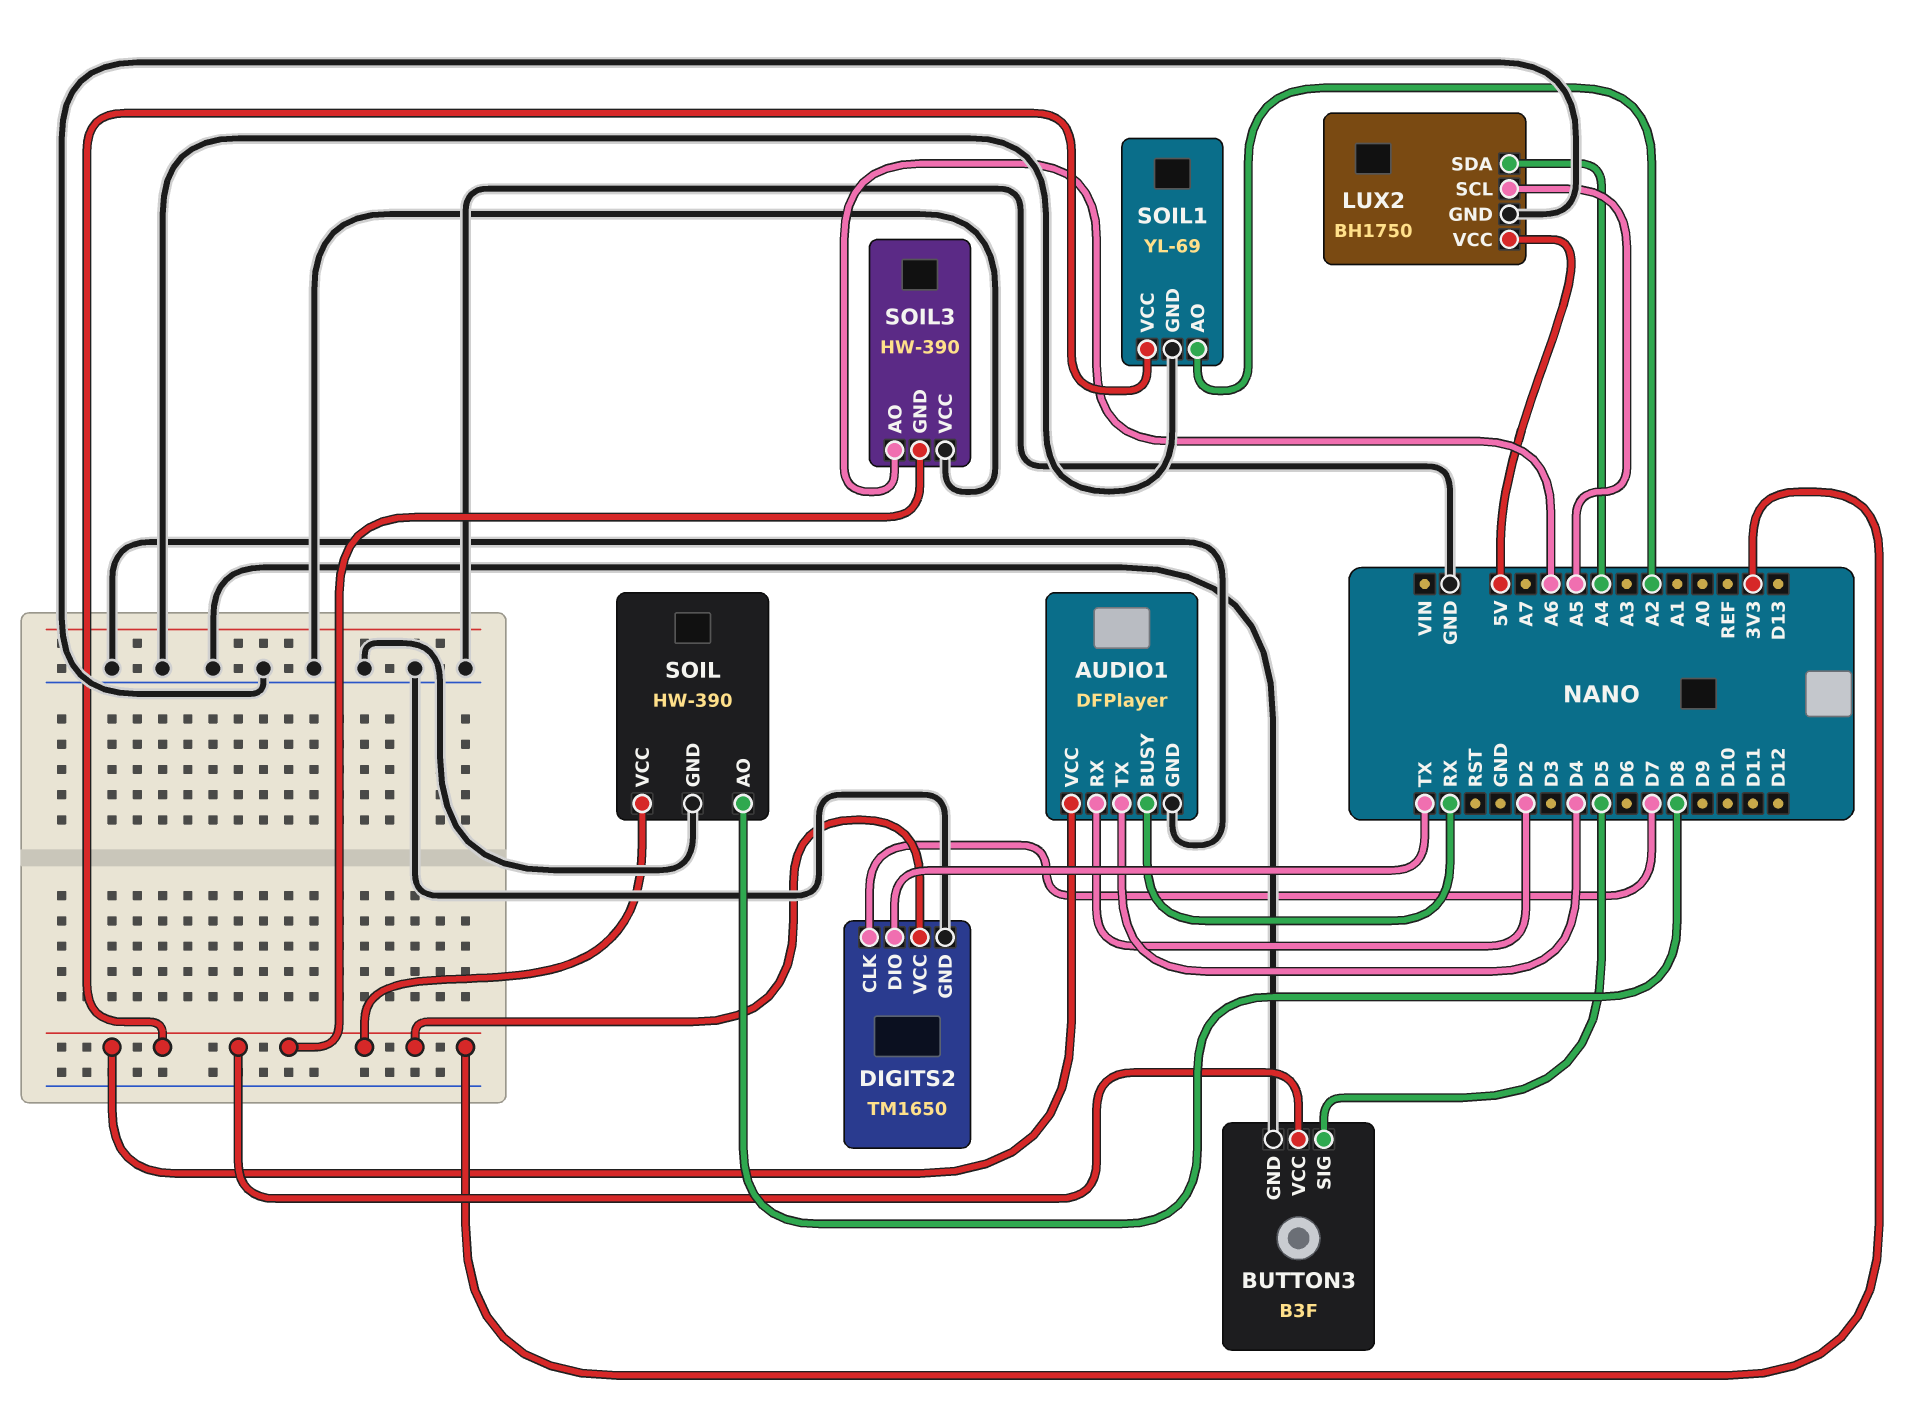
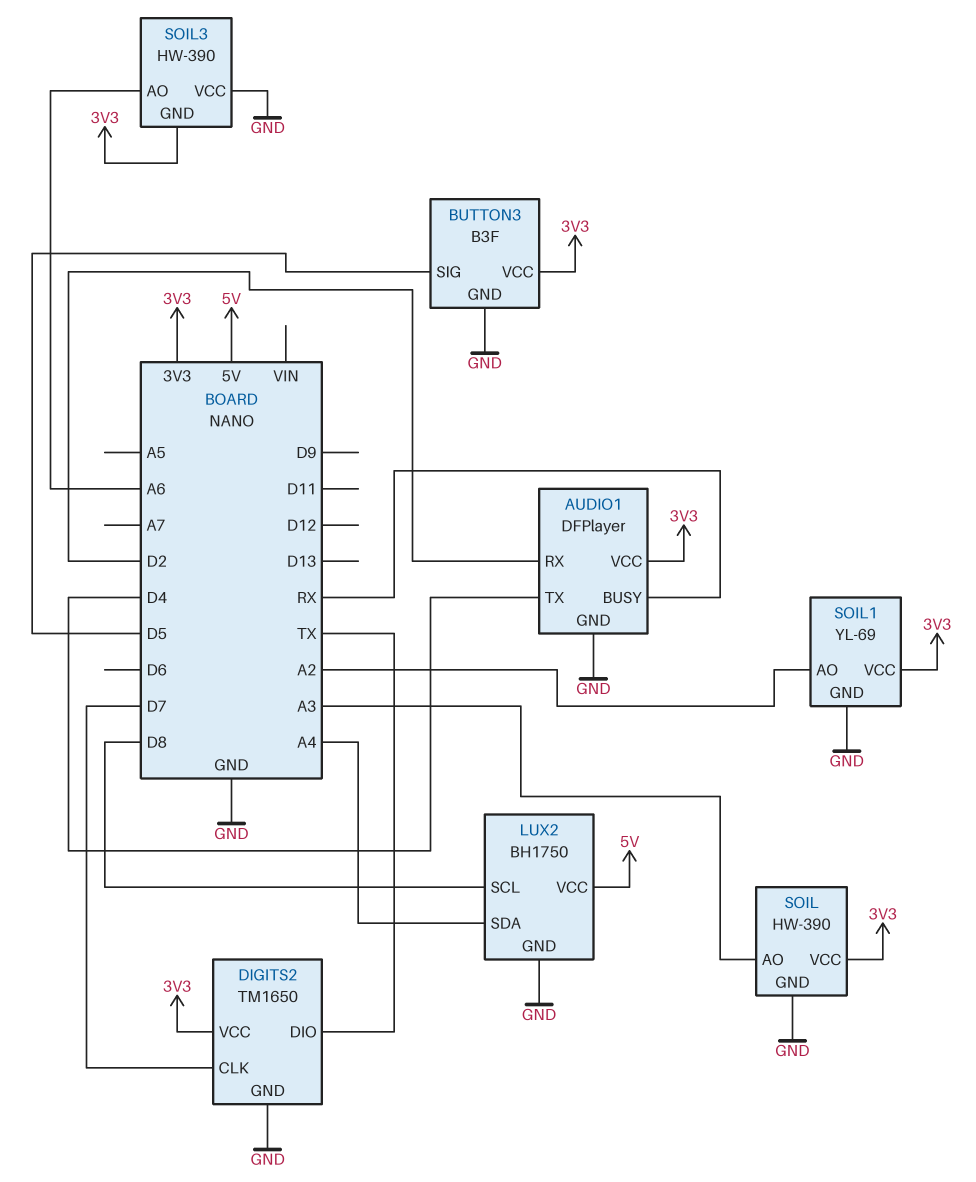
LUX2 pin SCL: A5 -> D8
SOIL pin AO: D8 -> A3

